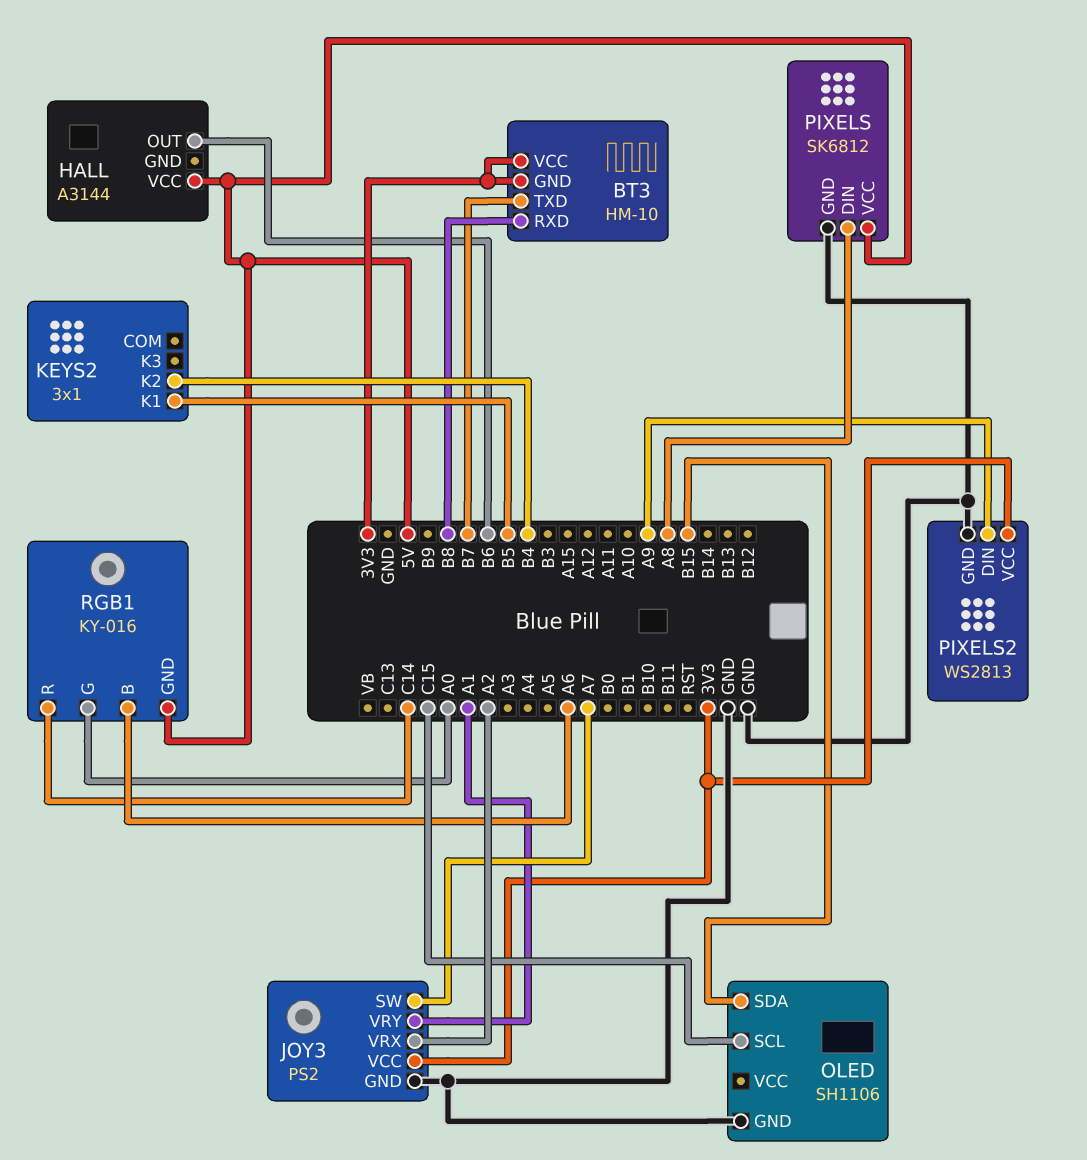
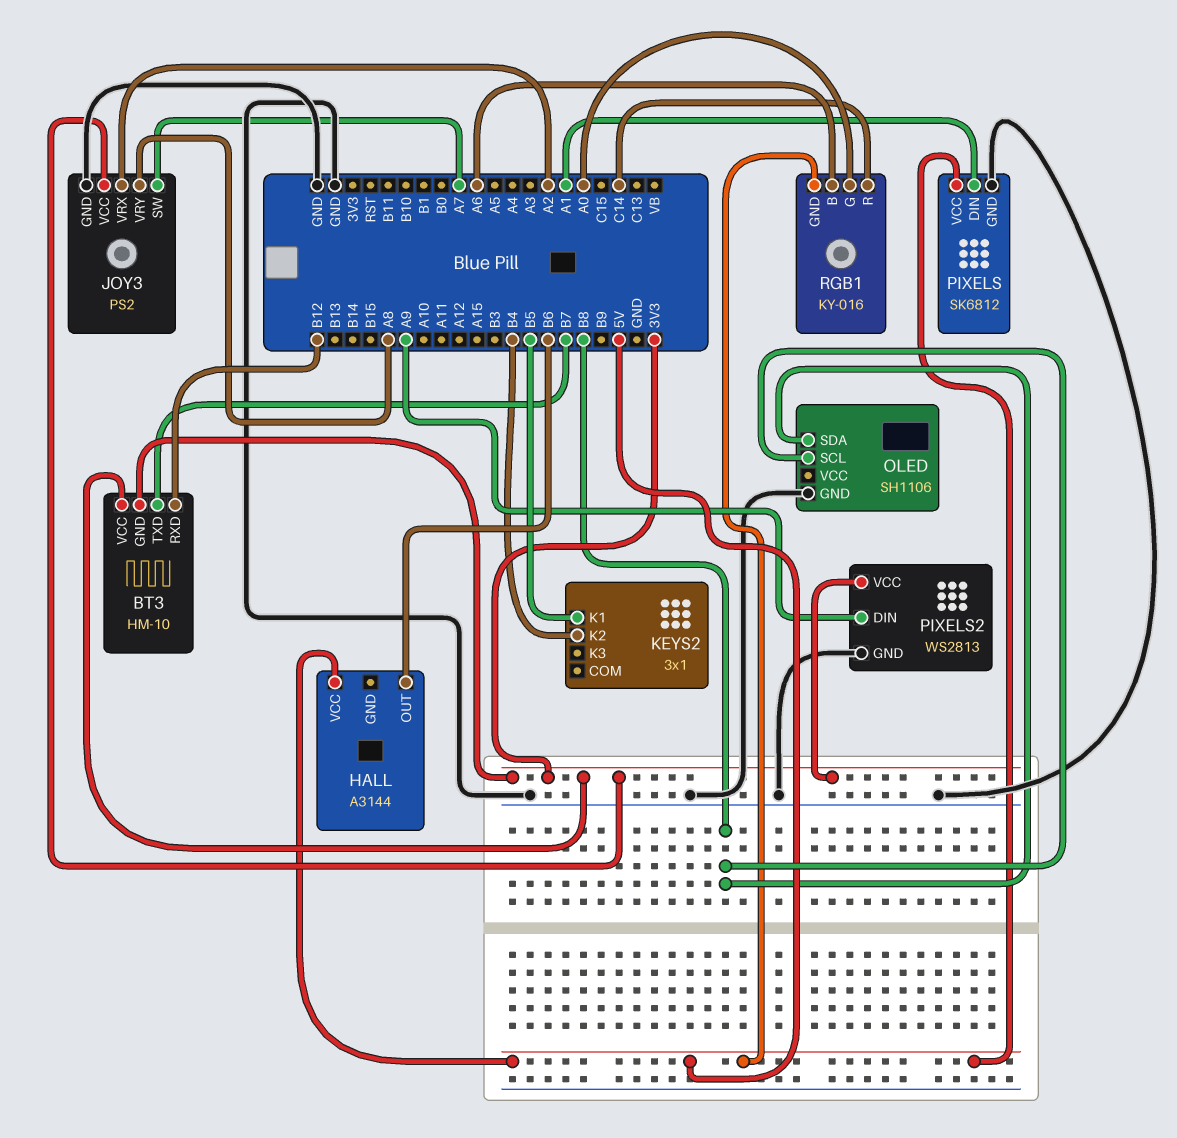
BT3 pin RXD: B8 -> B12
JOY3 pin VRY: A1 -> A8
OLED pin SCL: C15 -> B8
OLED pin SDA: B15 -> B8
PIXELS pin DIN: A8 -> A1

